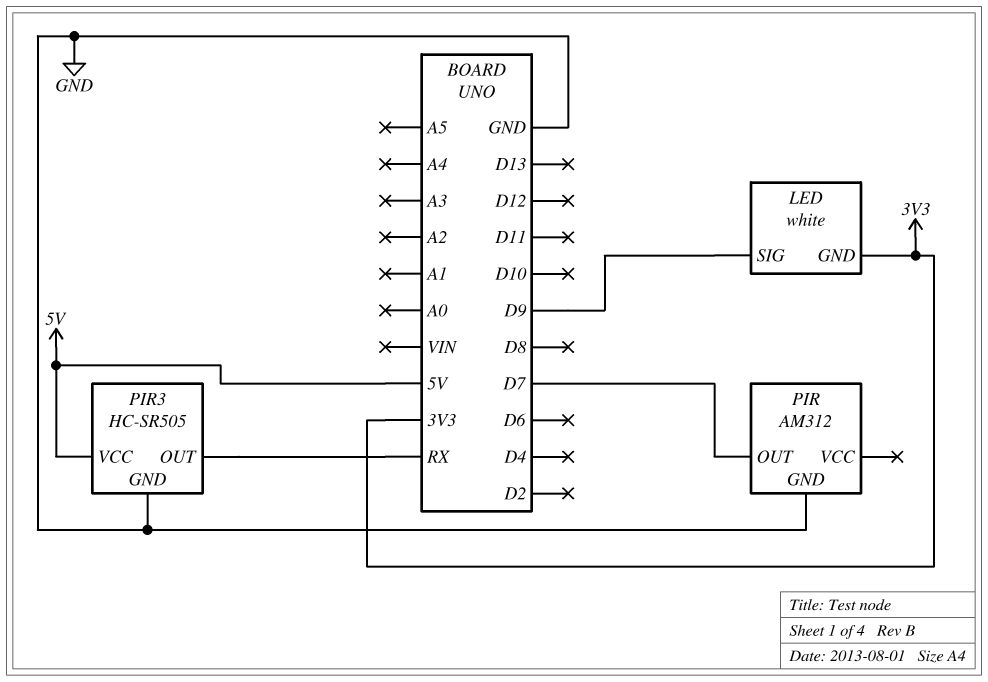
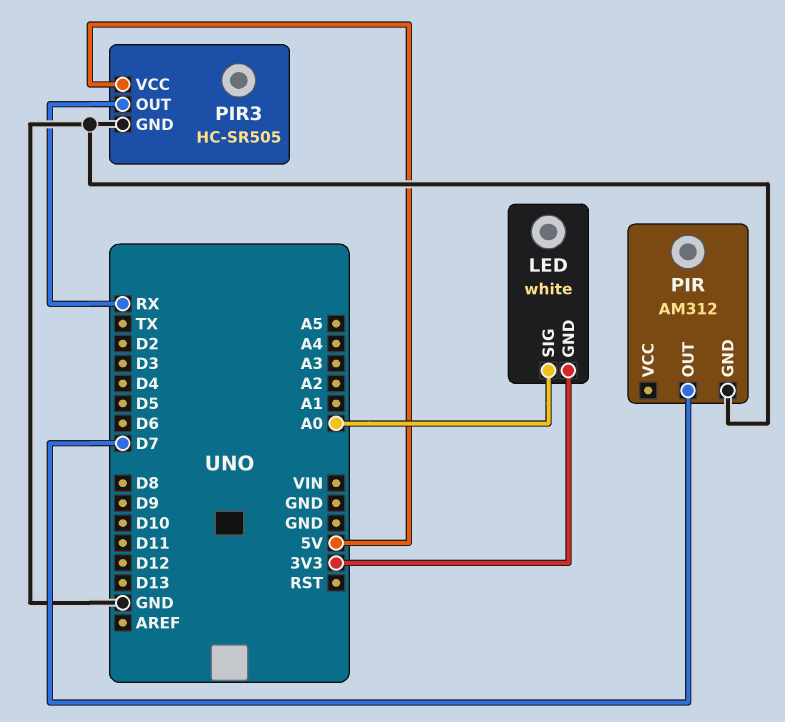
LED pin SIG: D9 -> A0

